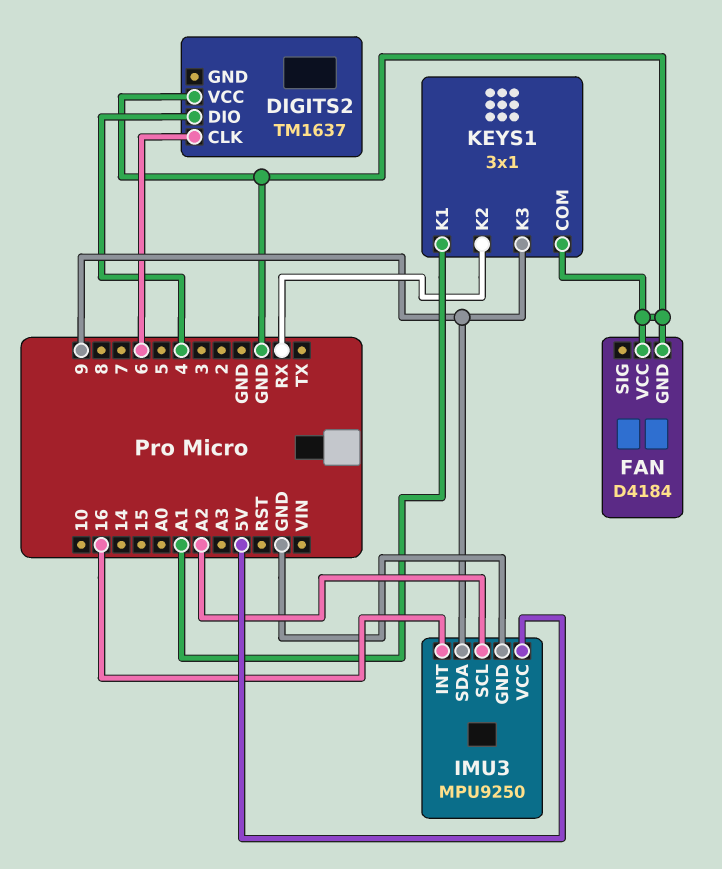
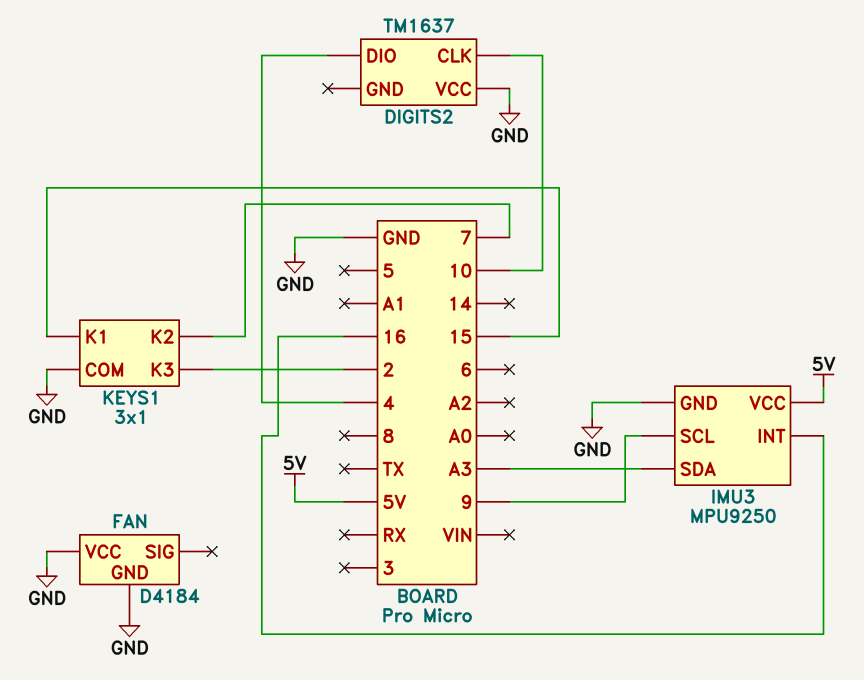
DIGITS2 pin CLK: 6 -> 10
IMU3 pin SCL: A2 -> 9
IMU3 pin SDA: 9 -> A3
KEYS1 pin K1: A1 -> 15
KEYS1 pin K2: RX -> 7
KEYS1 pin K3: 9 -> 2

